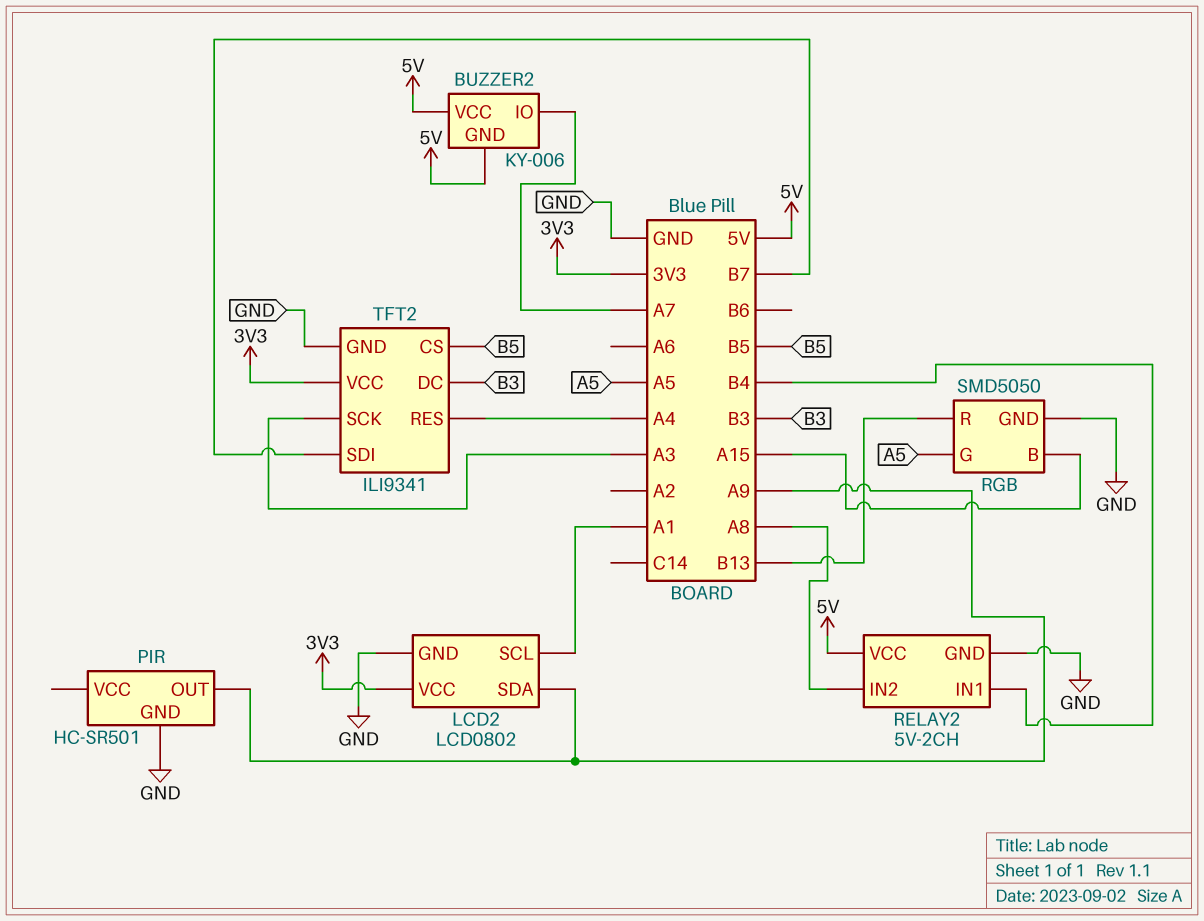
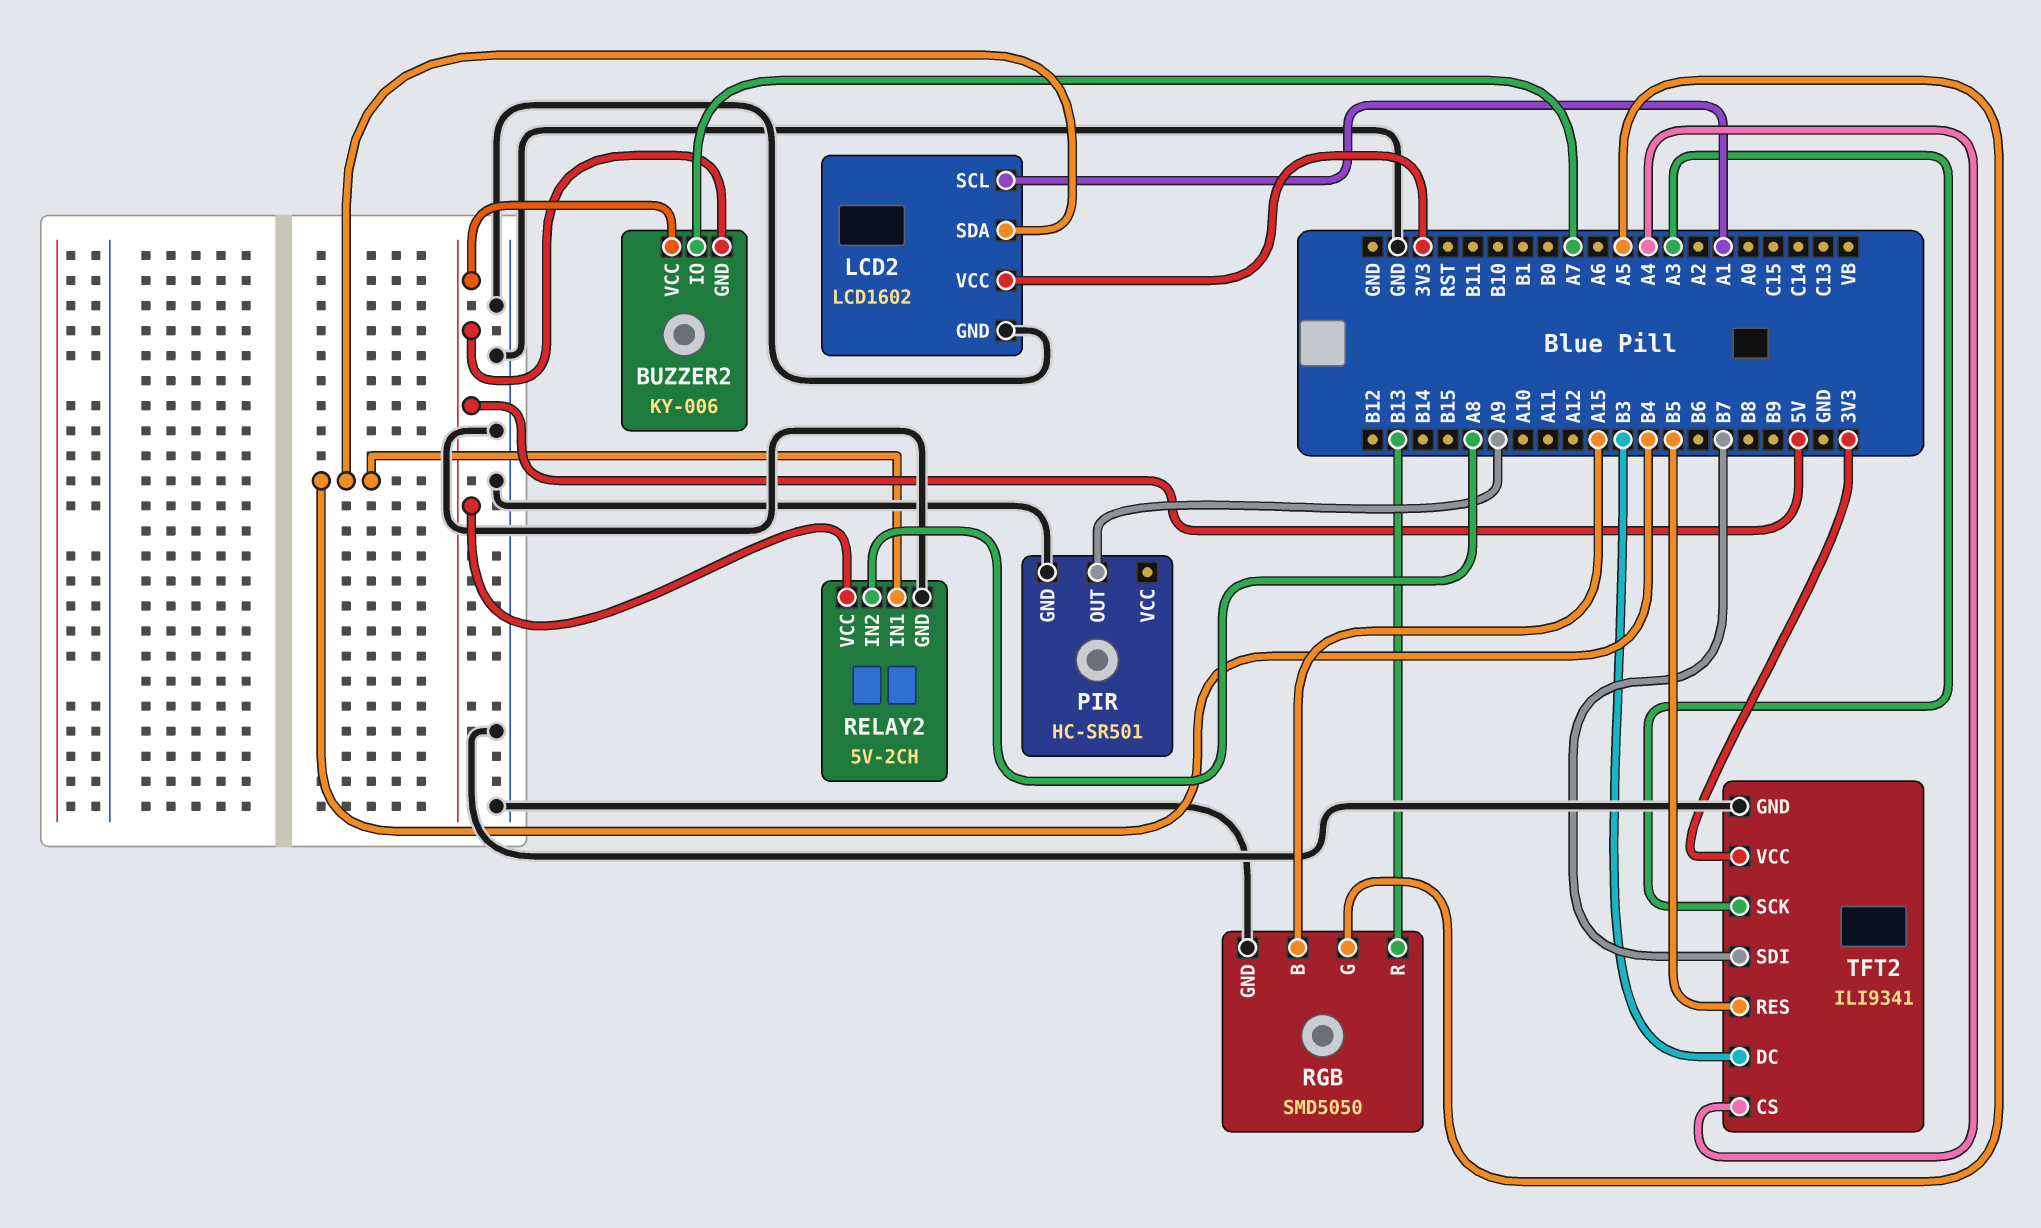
LCD2: LCD0802 -> LCD1602
LCD2 pin SDA: A9 -> B4
TFT2 pin CS: B5 -> A4
TFT2 pin RES: A4 -> B5

